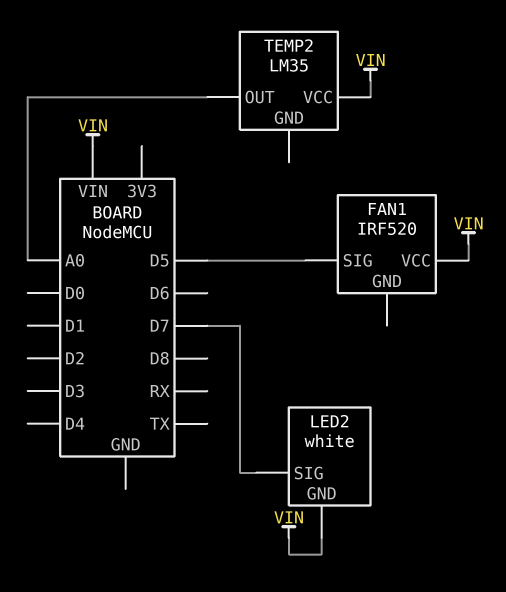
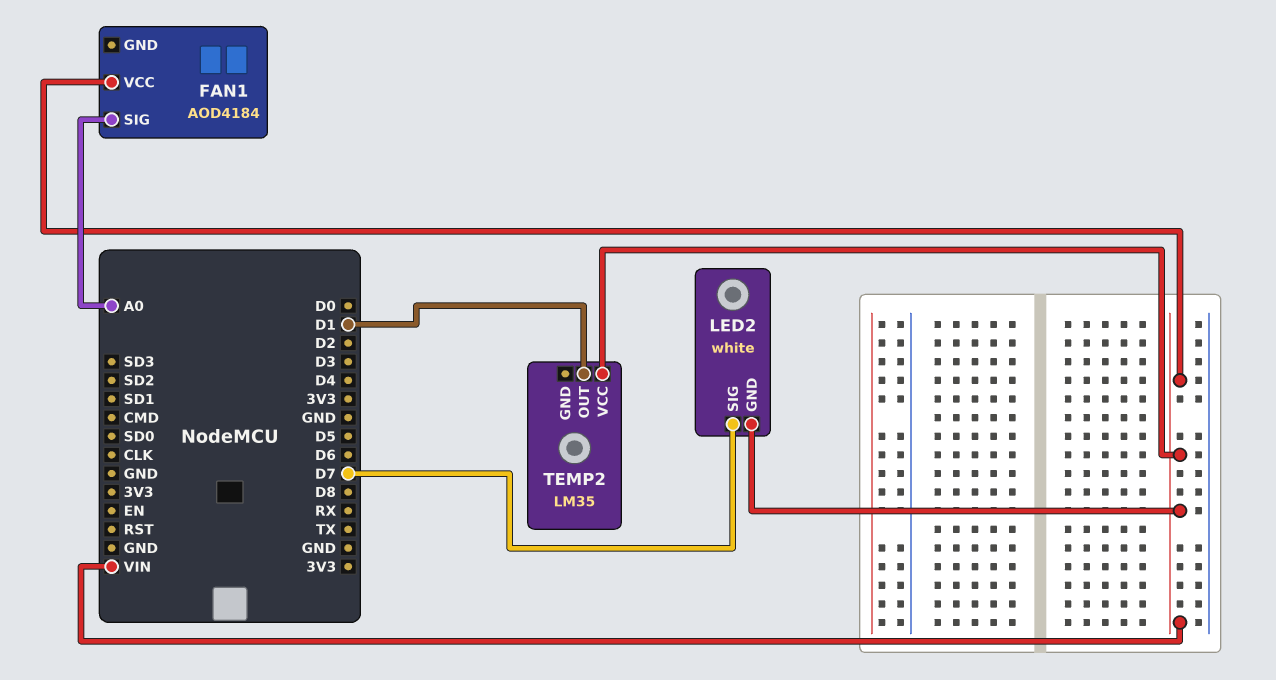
FAN1: IRF520 -> AOD4184
FAN1 pin SIG: D5 -> A0
TEMP2 pin OUT: A0 -> D1

